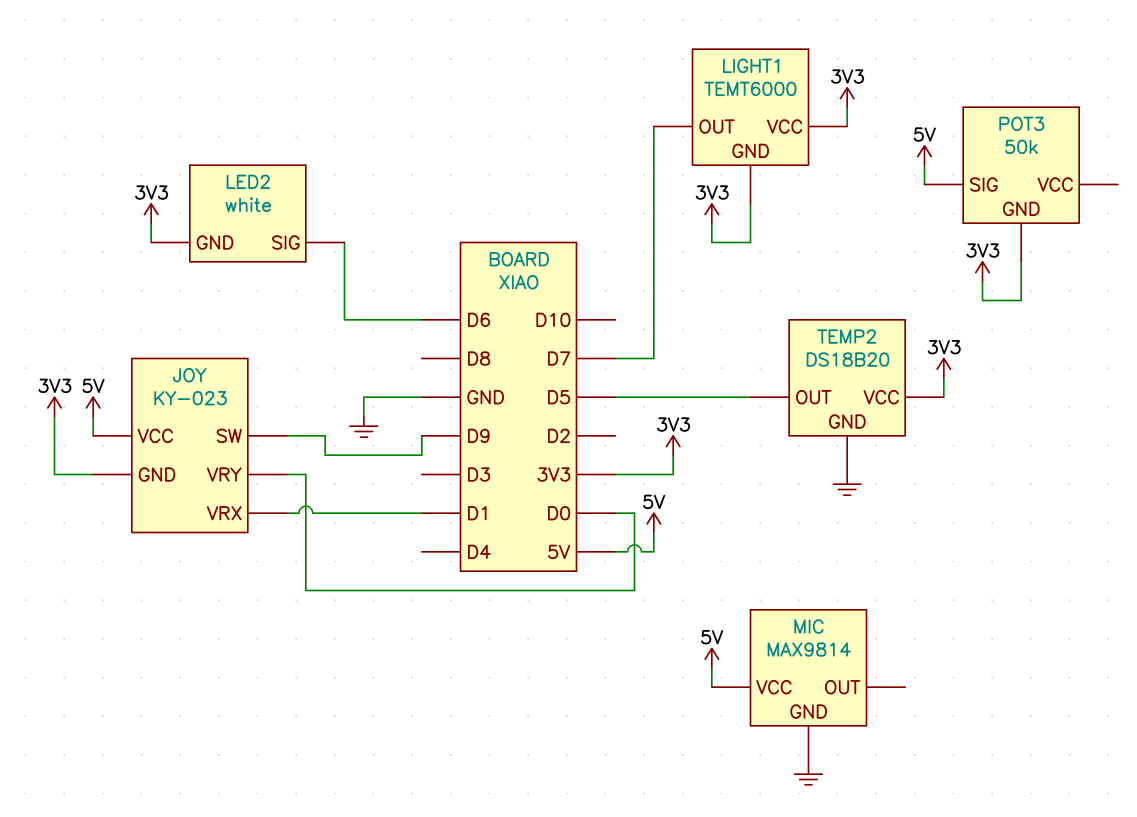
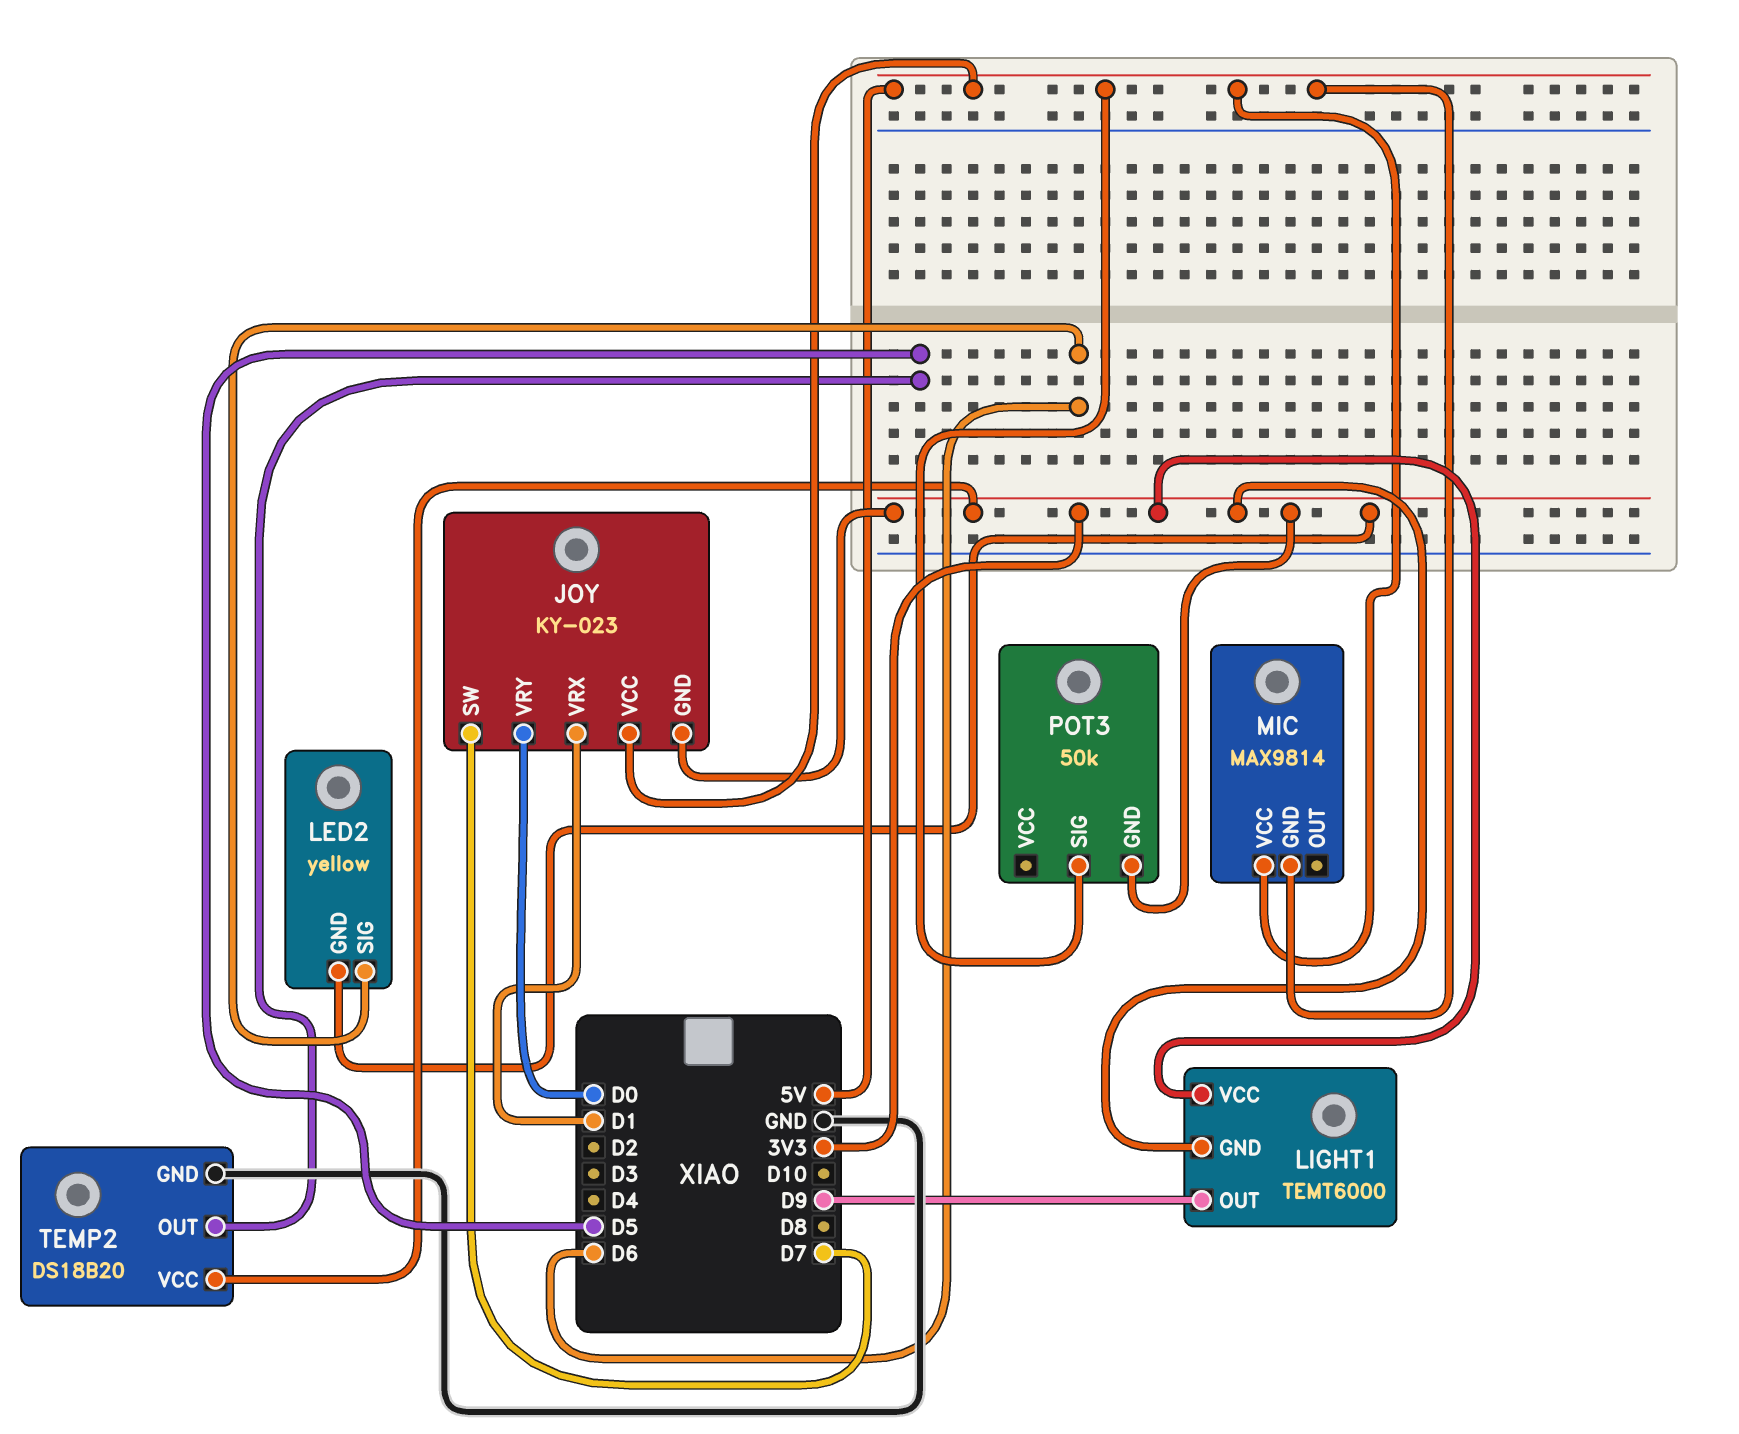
JOY pin SW: D9 -> D7
LED2: white -> yellow
LIGHT1 pin OUT: D7 -> D9
MIC pin GND: GND -> 5V

